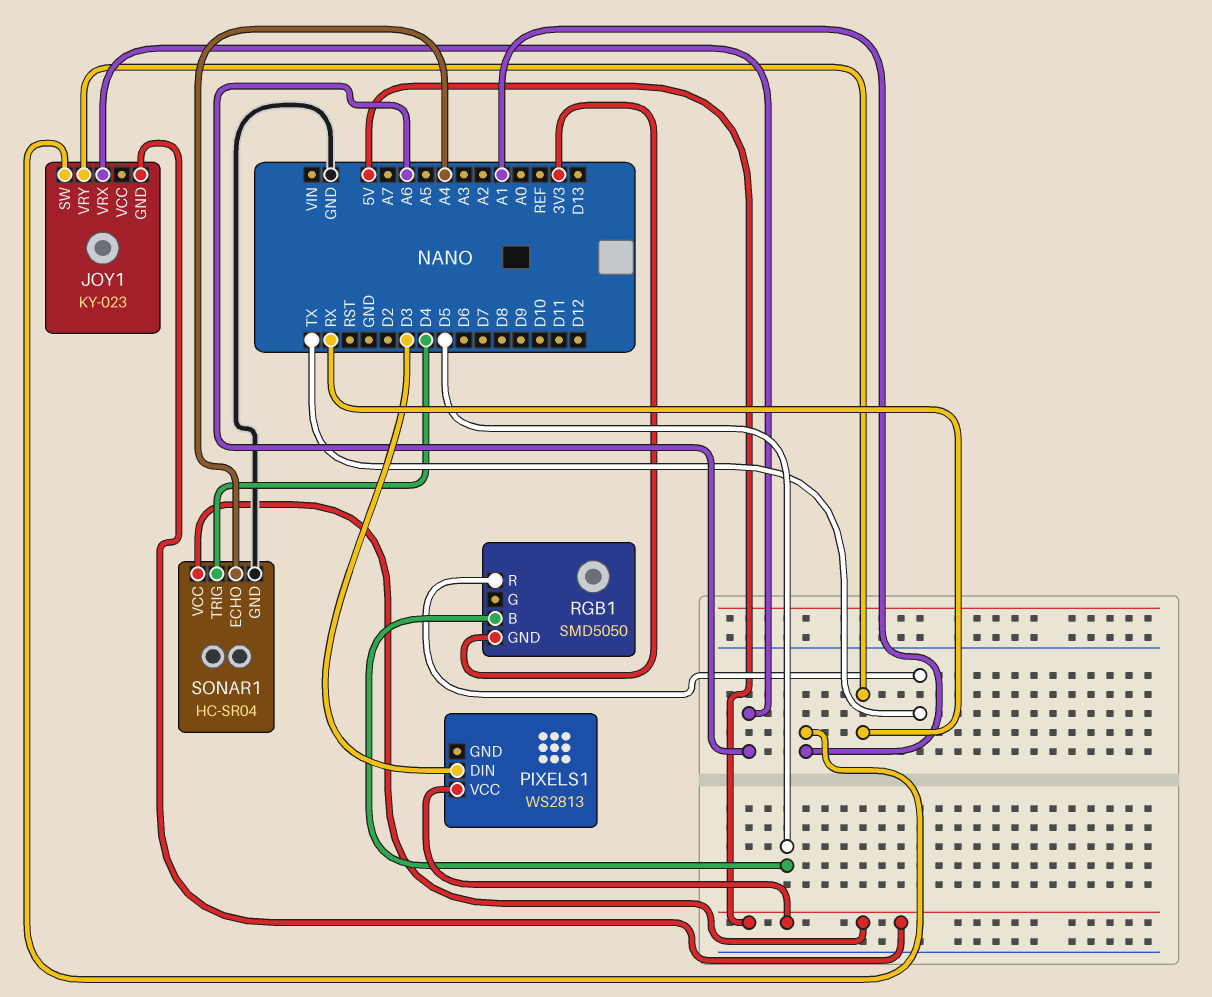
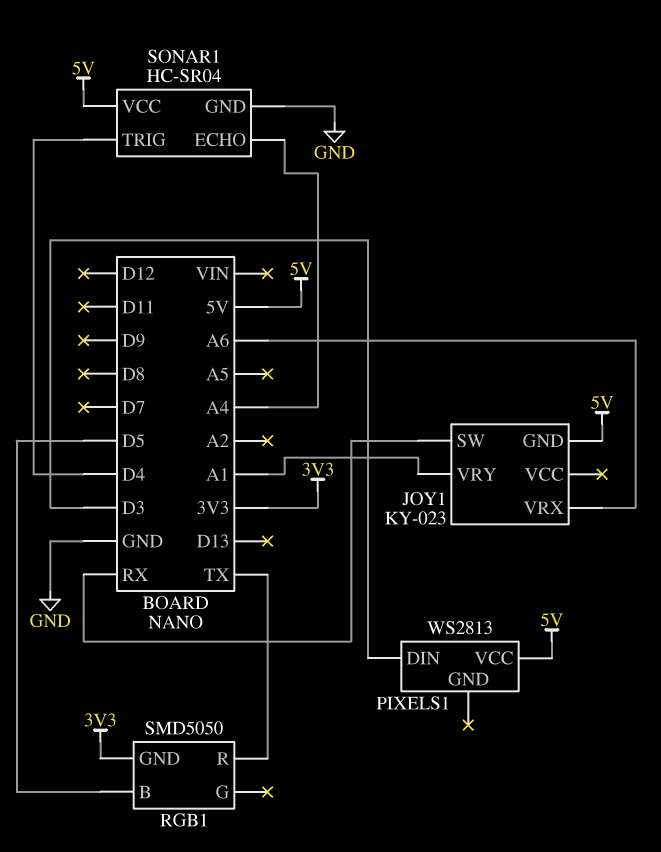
JOY1 pin SW: A1 -> RX
JOY1 pin VRY: RX -> A1

